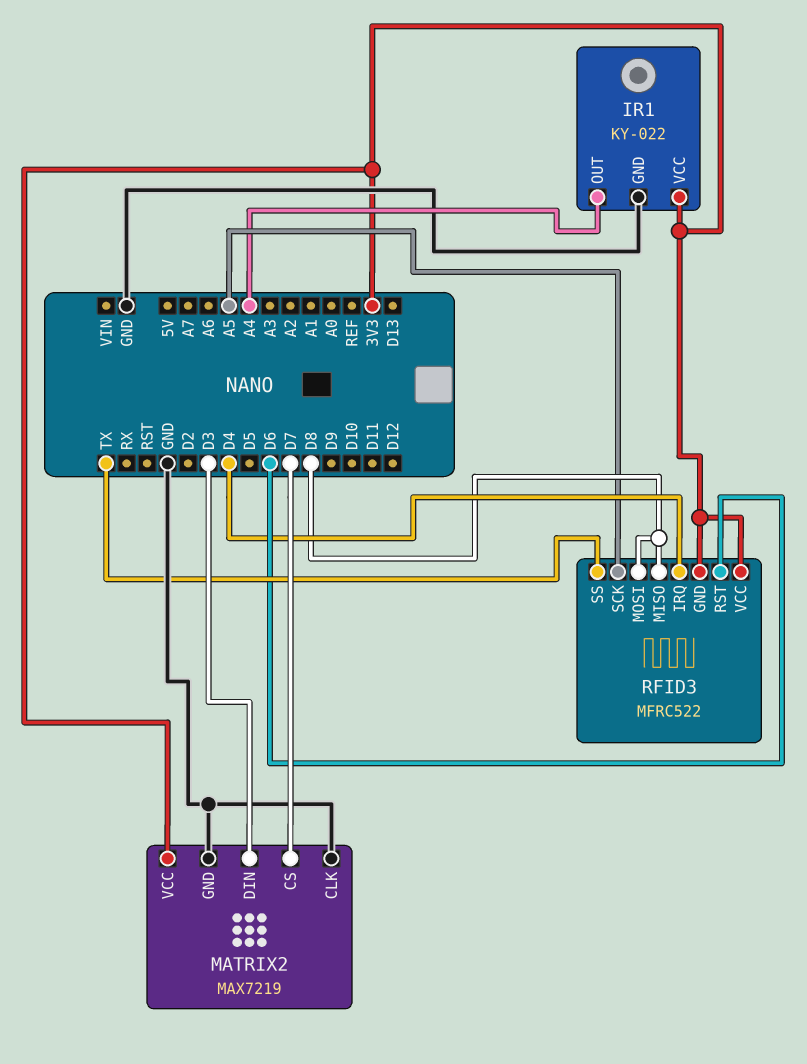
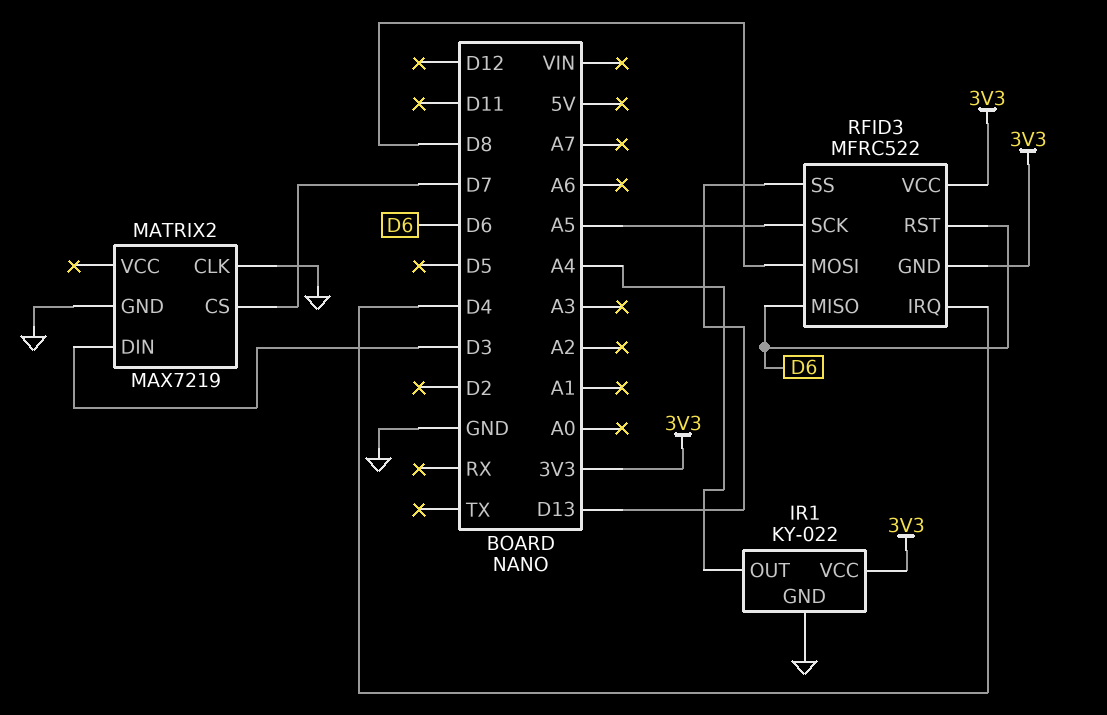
MATRIX2 pin VCC: 3V3 -> none
RFID3 pin MISO: D8 -> D6
RFID3 pin SS: TX -> D13

